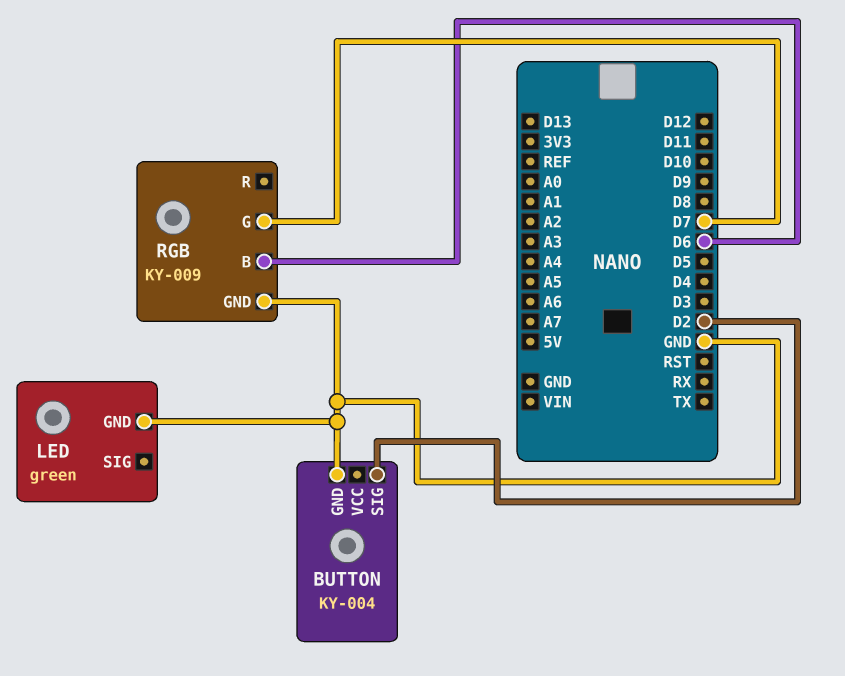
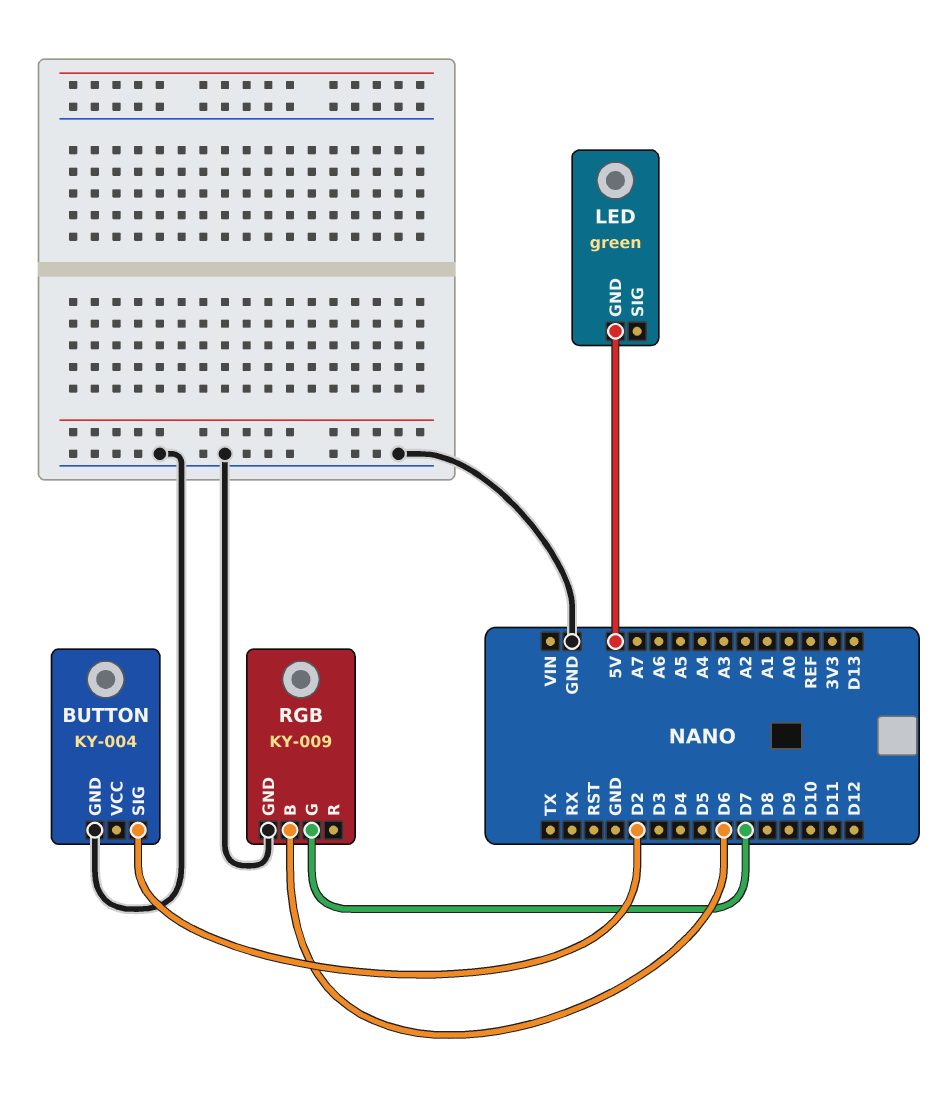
LED pin GND: GND -> 5V

